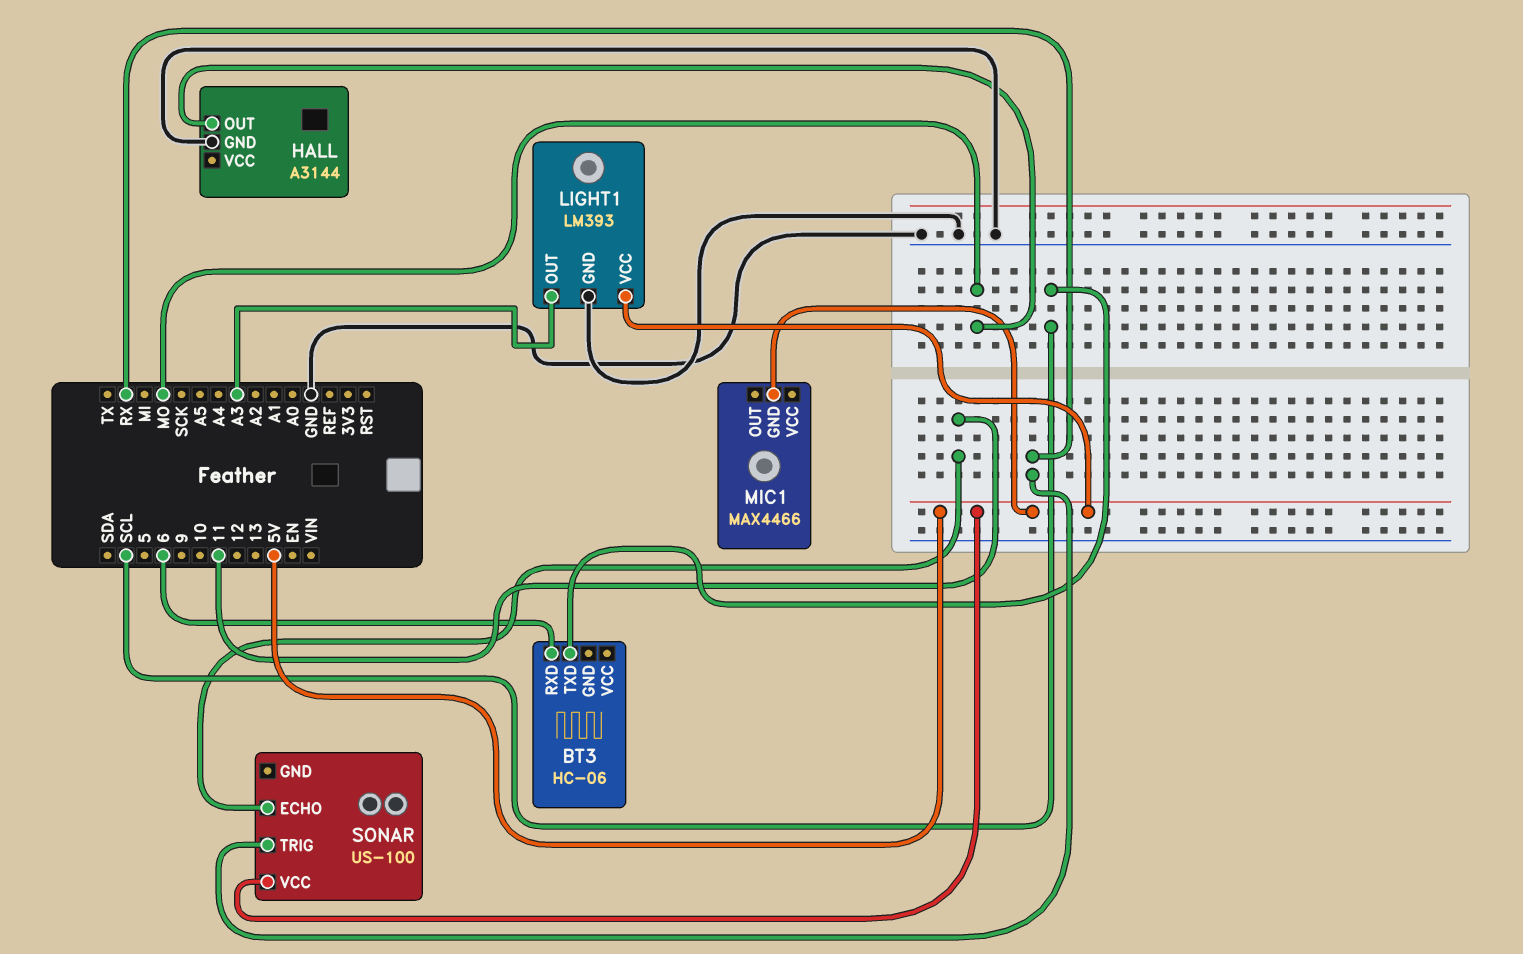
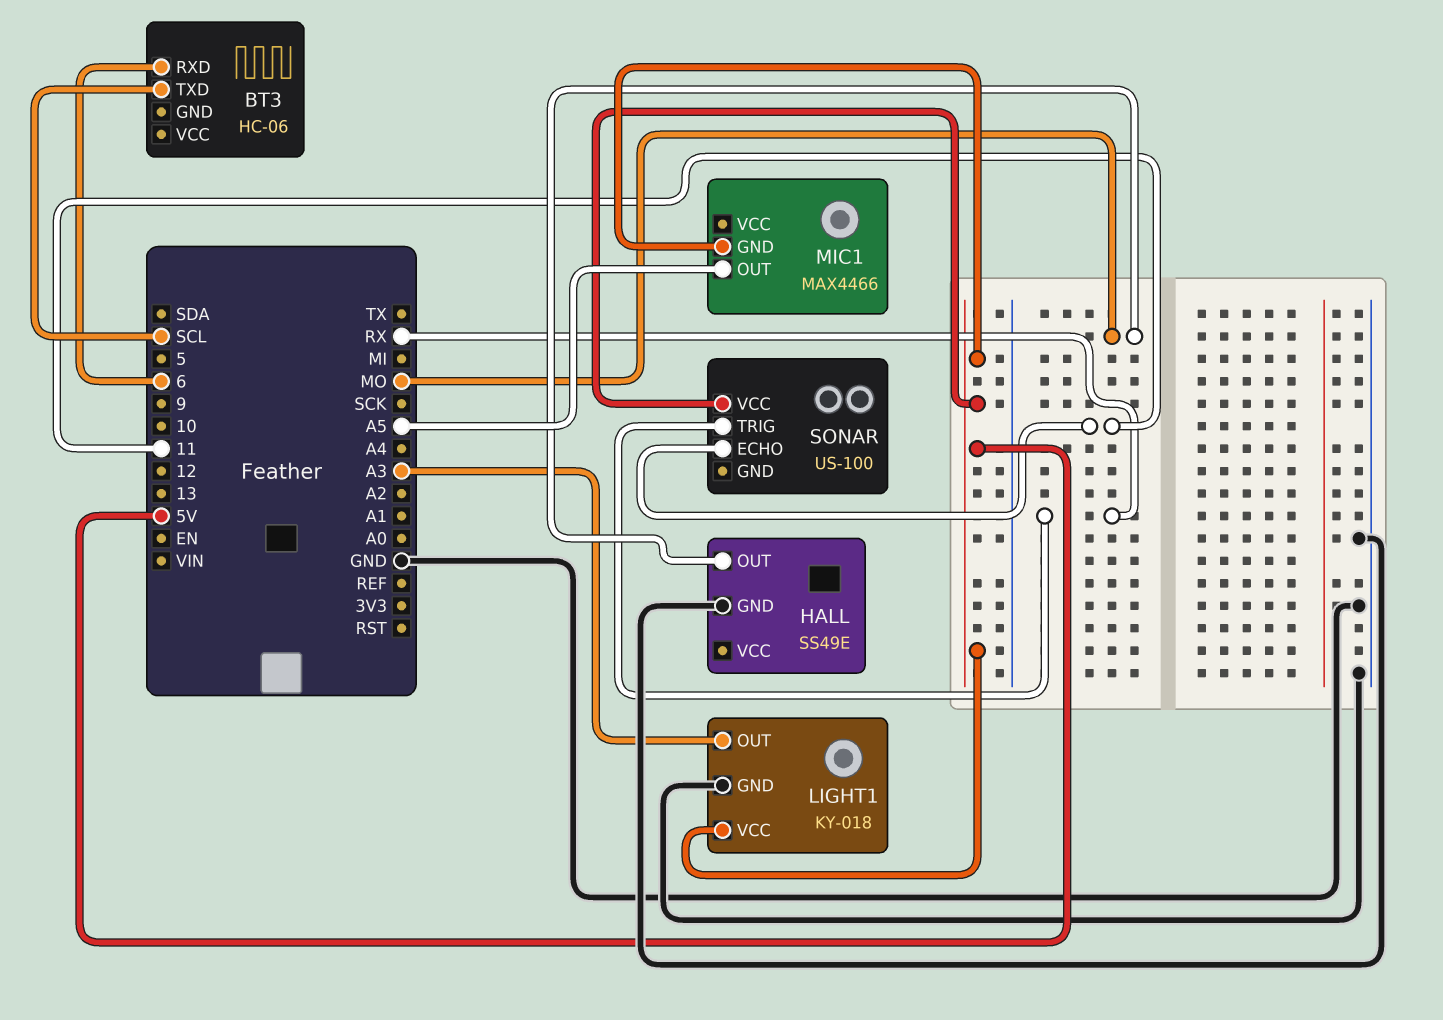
HALL: A3144 -> SS49E
LIGHT1: LM393 -> KY-018
MIC1 pin OUT: none -> A5

